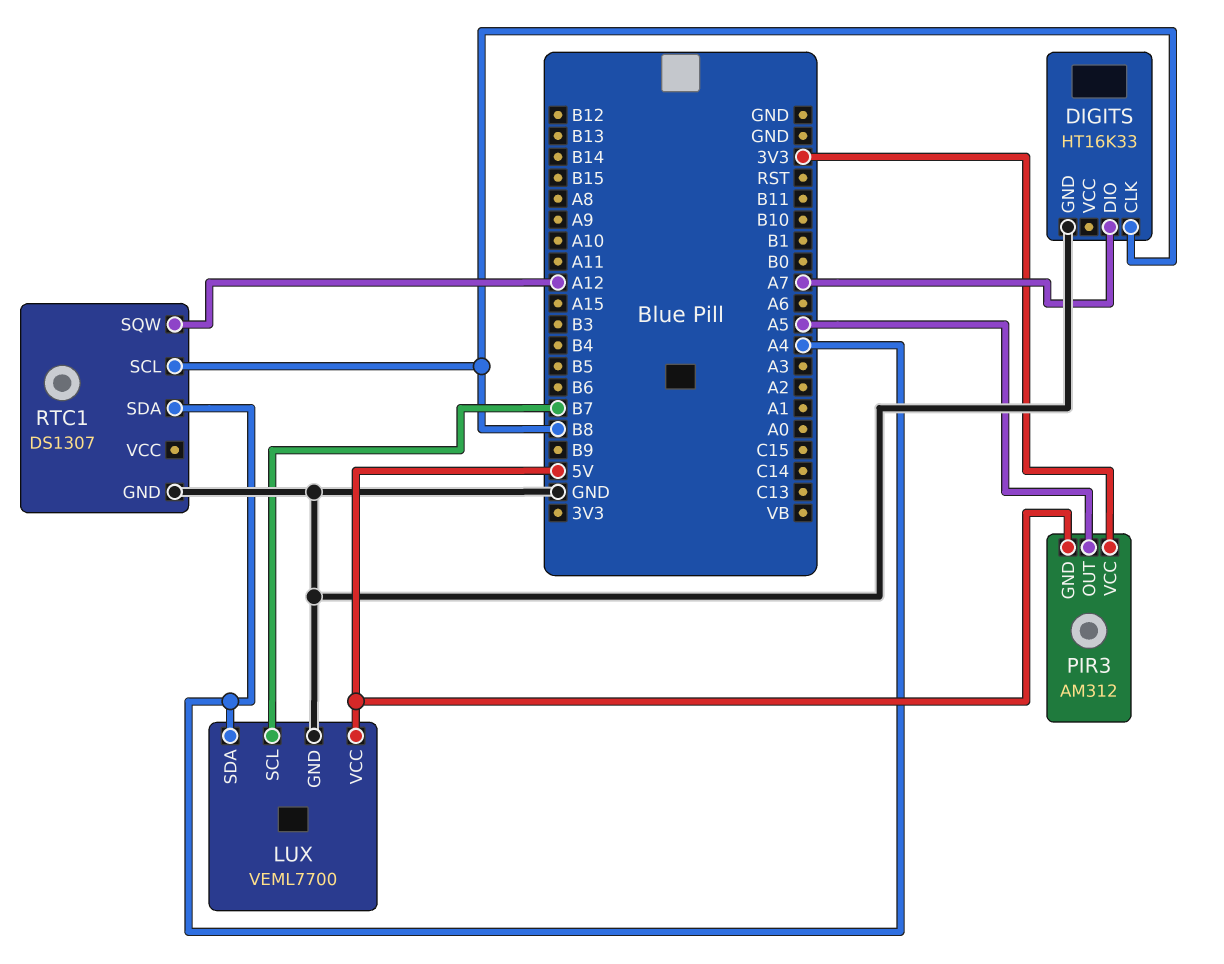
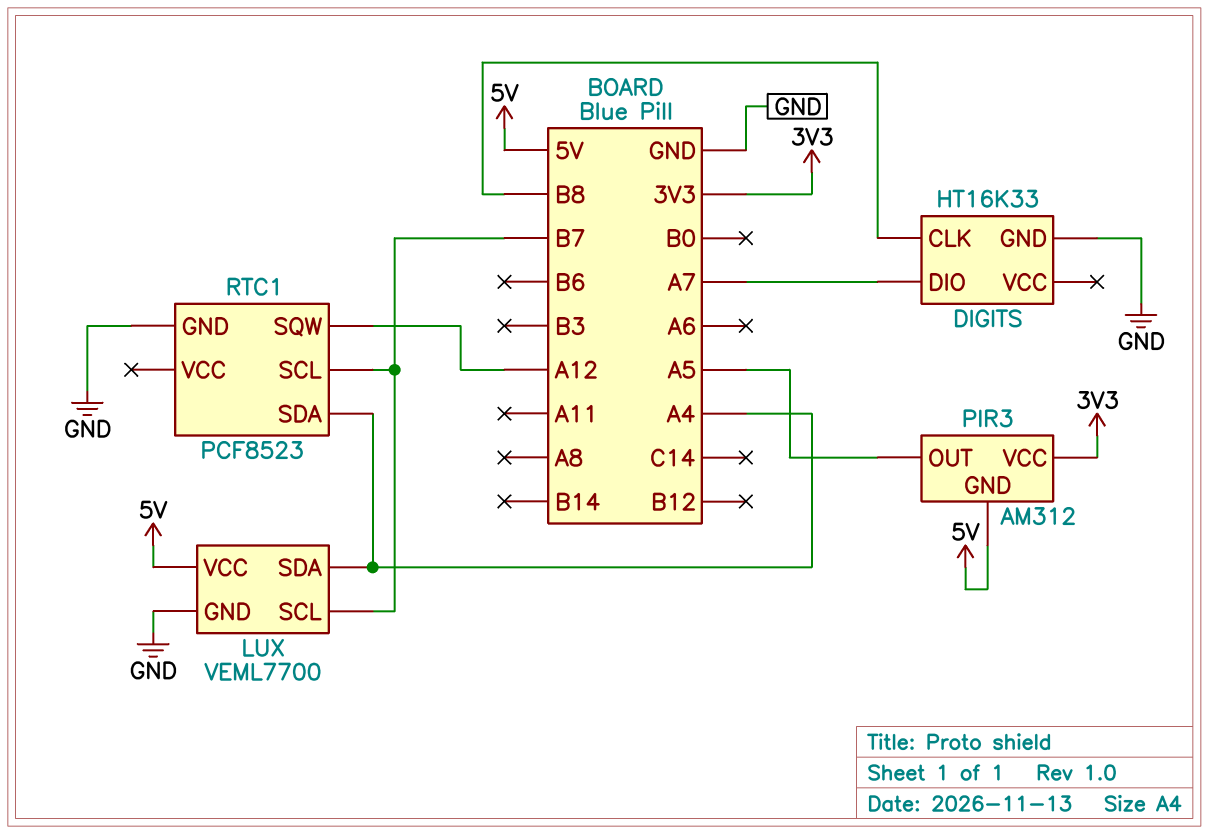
RTC1: DS1307 -> PCF8523
RTC1 pin SCL: B8 -> B7

